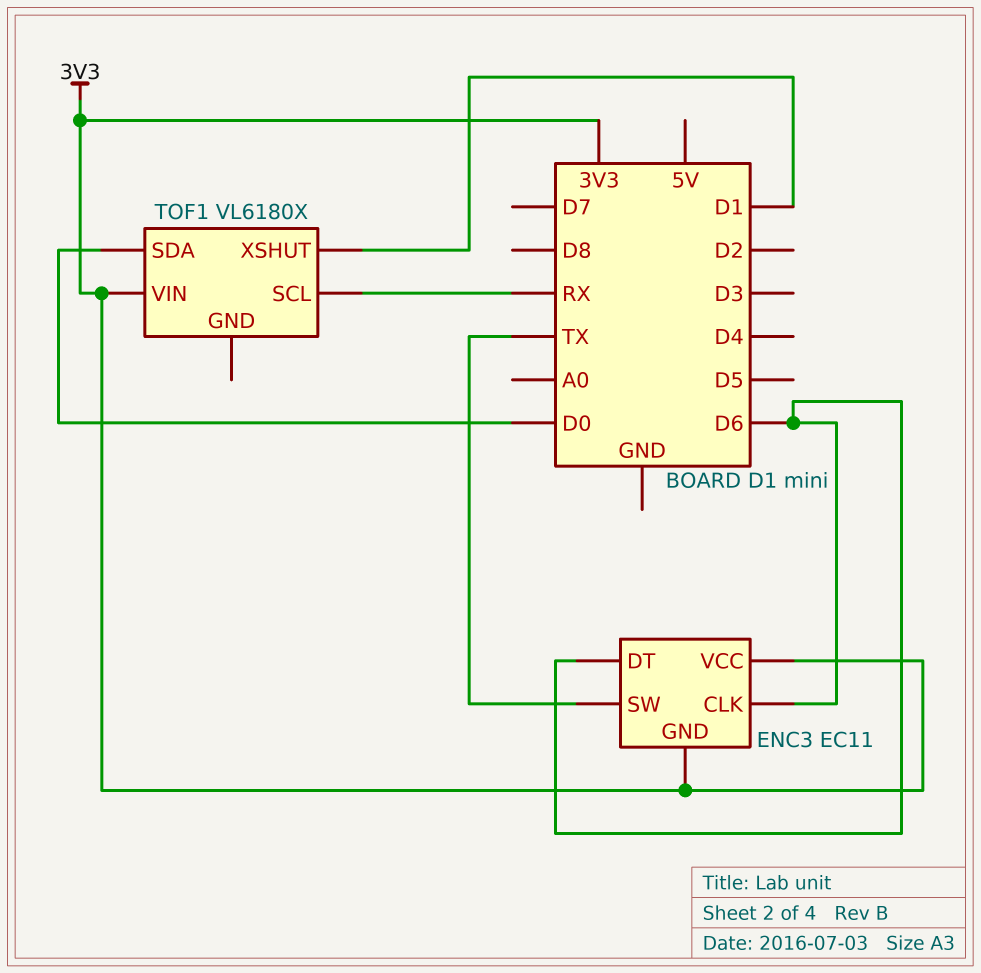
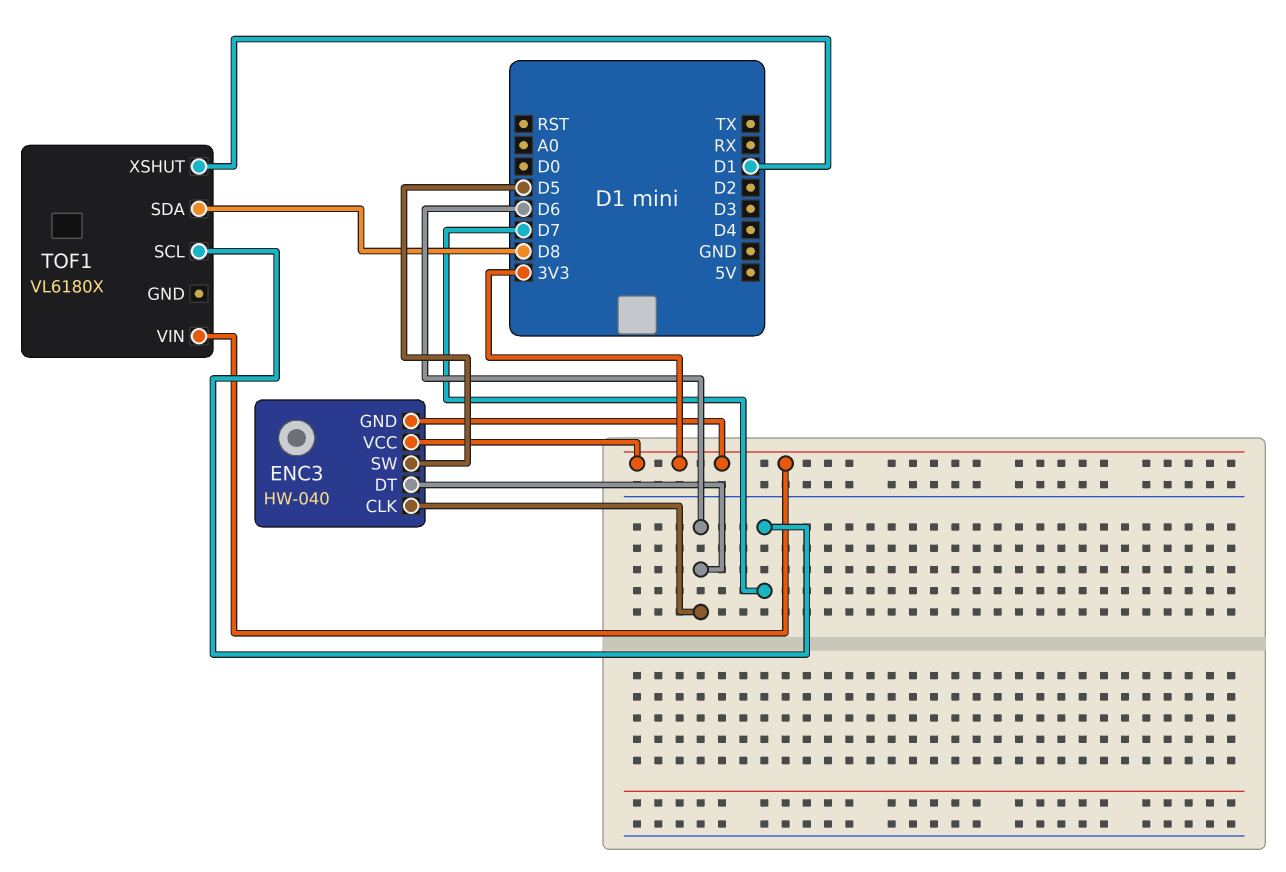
ENC3: EC11 -> HW-040
ENC3 pin SW: TX -> D5
TOF1 pin SCL: RX -> D7
TOF1 pin SDA: D0 -> D8

